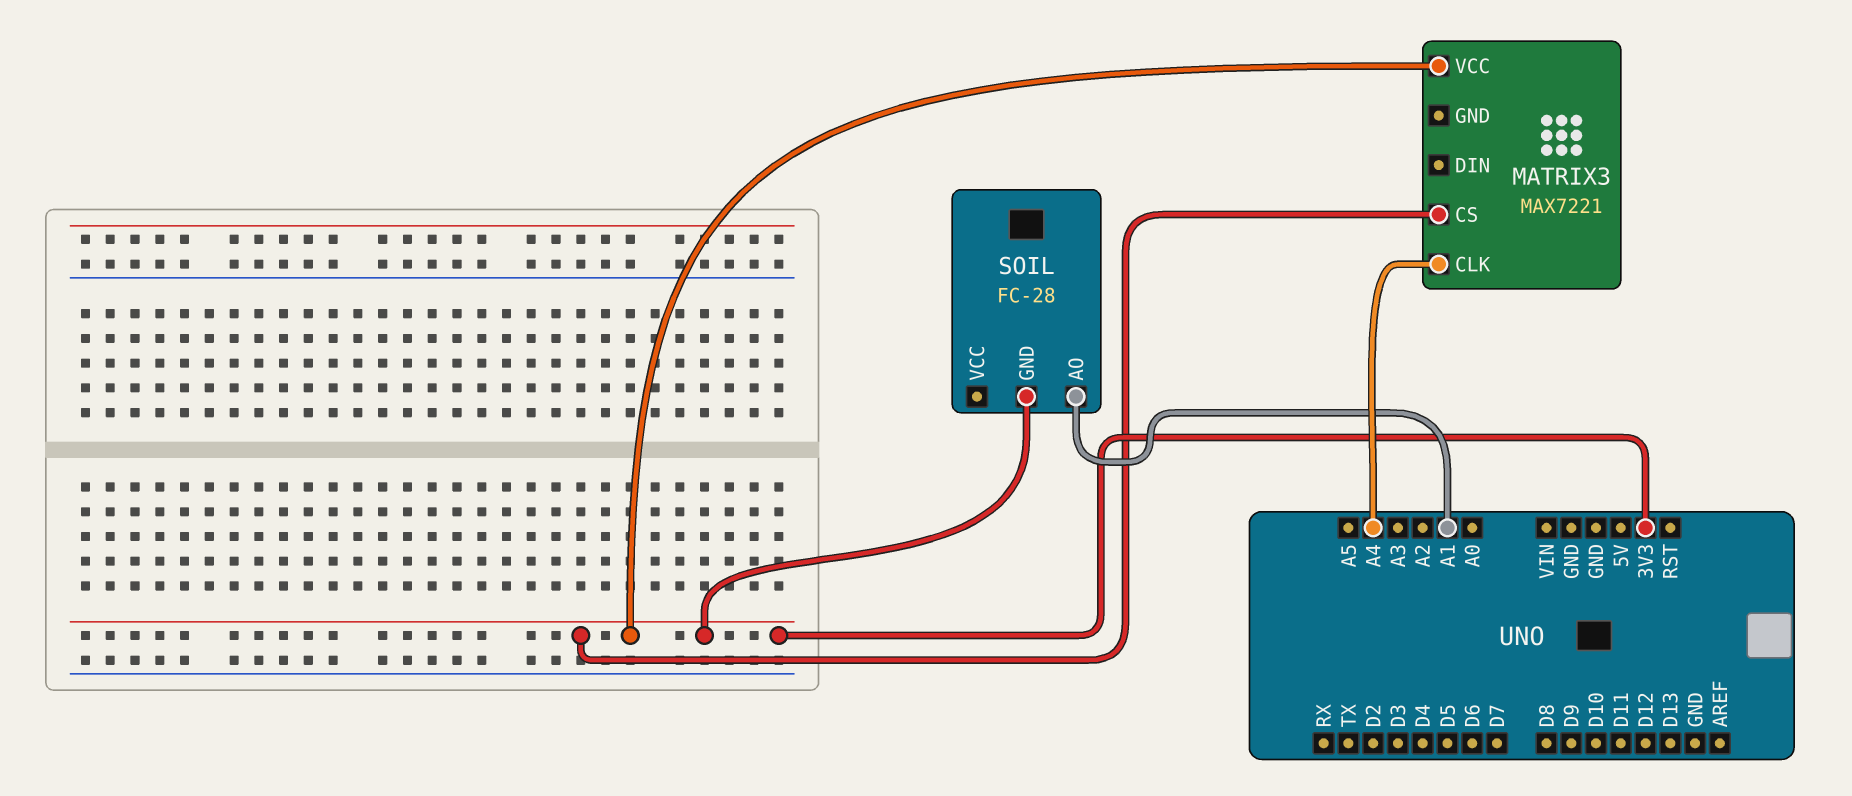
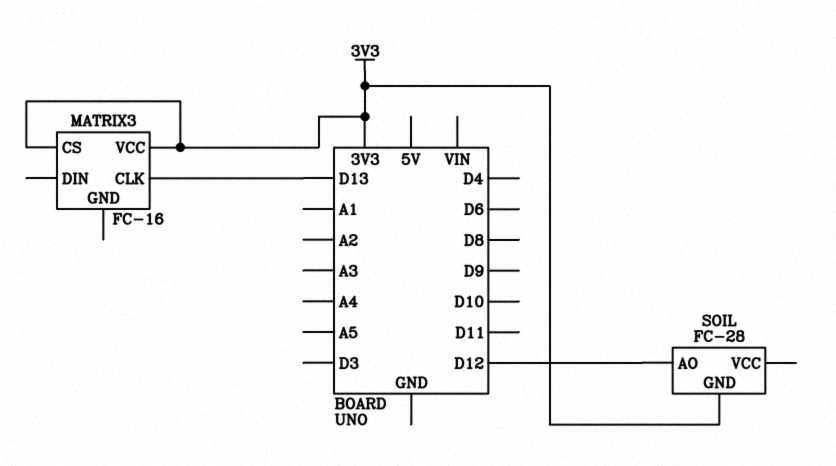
MATRIX3: MAX7221 -> FC-16
MATRIX3 pin CLK: A4 -> D13
SOIL pin AO: A1 -> D12

